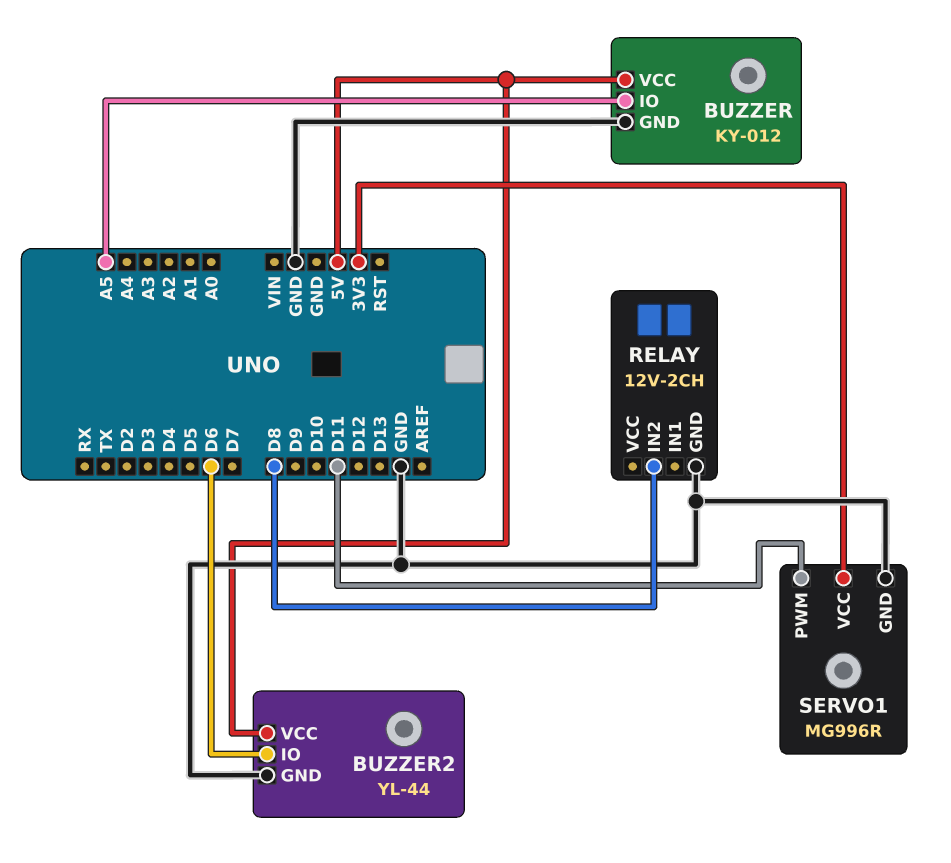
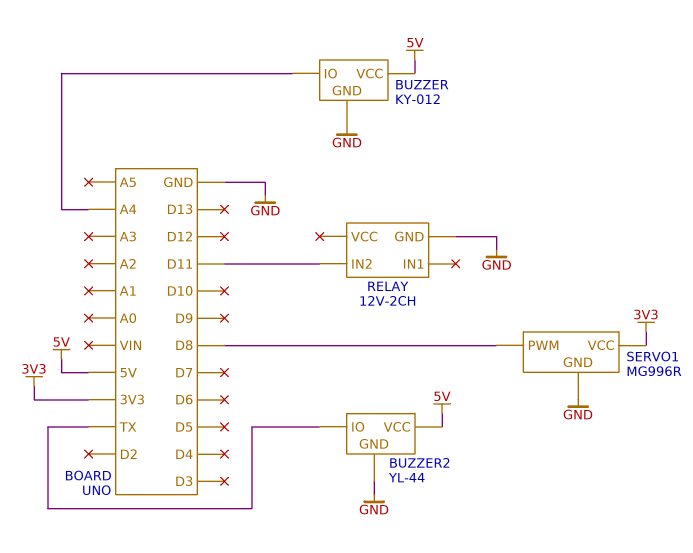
BUZZER pin IO: A5 -> A4
BUZZER2 pin IO: D6 -> TX
RELAY pin IN2: D8 -> D11
SERVO1 pin PWM: D11 -> D8

